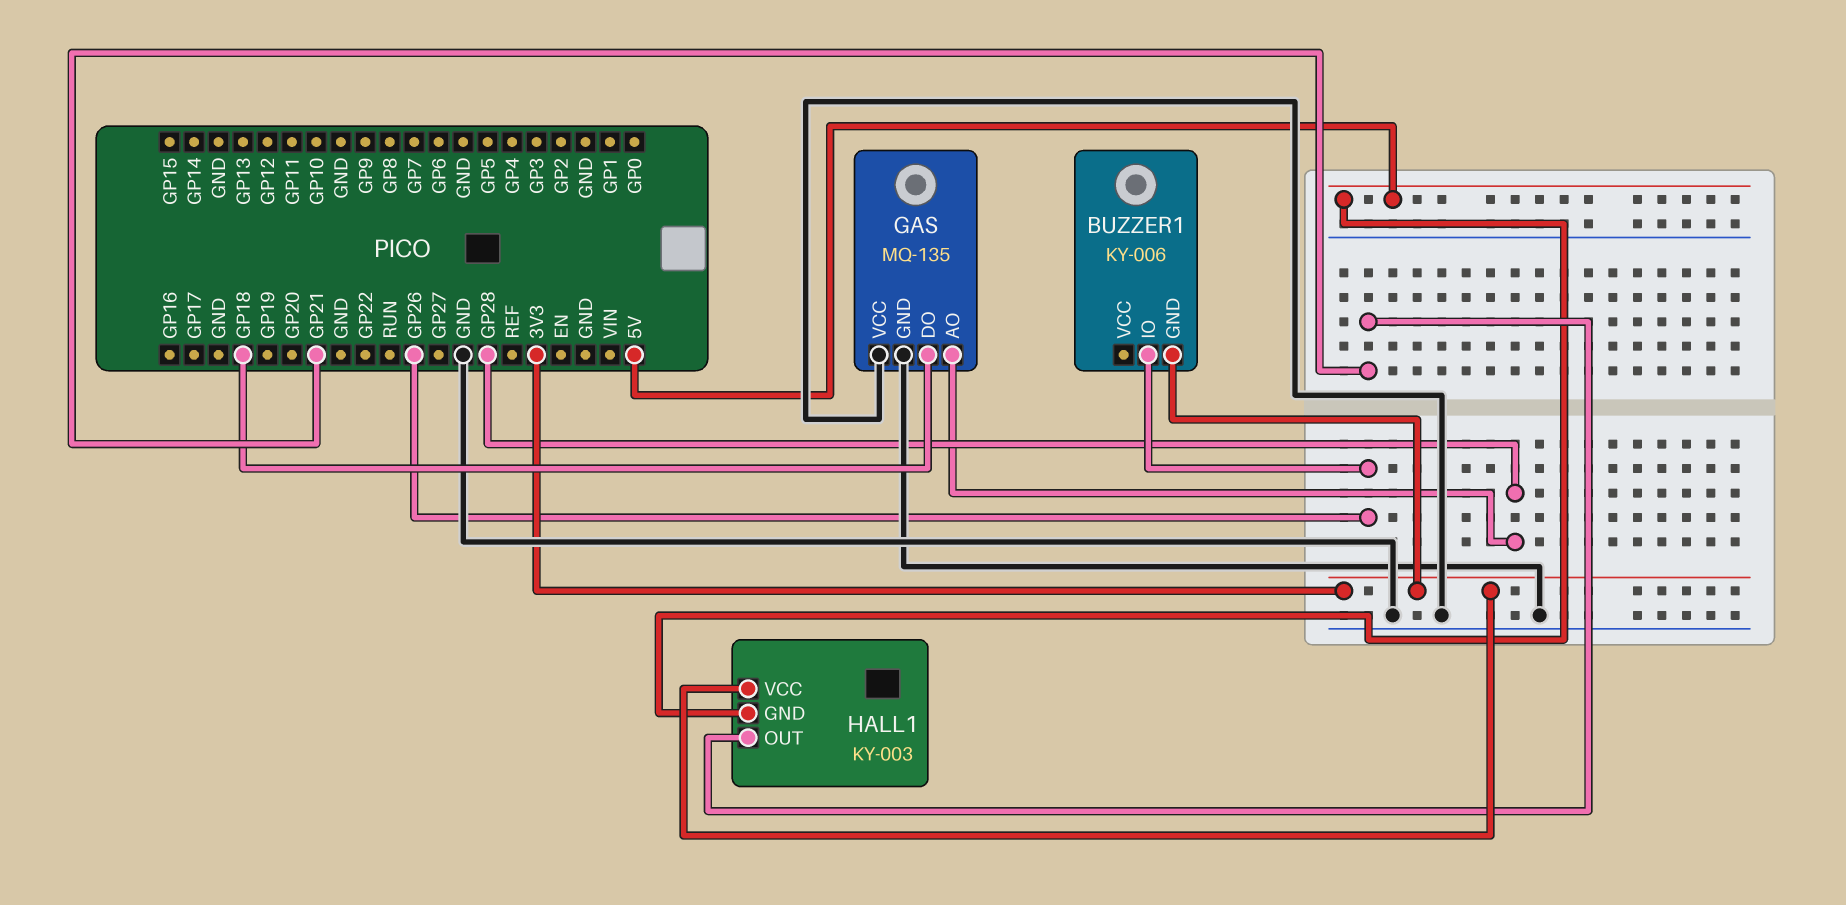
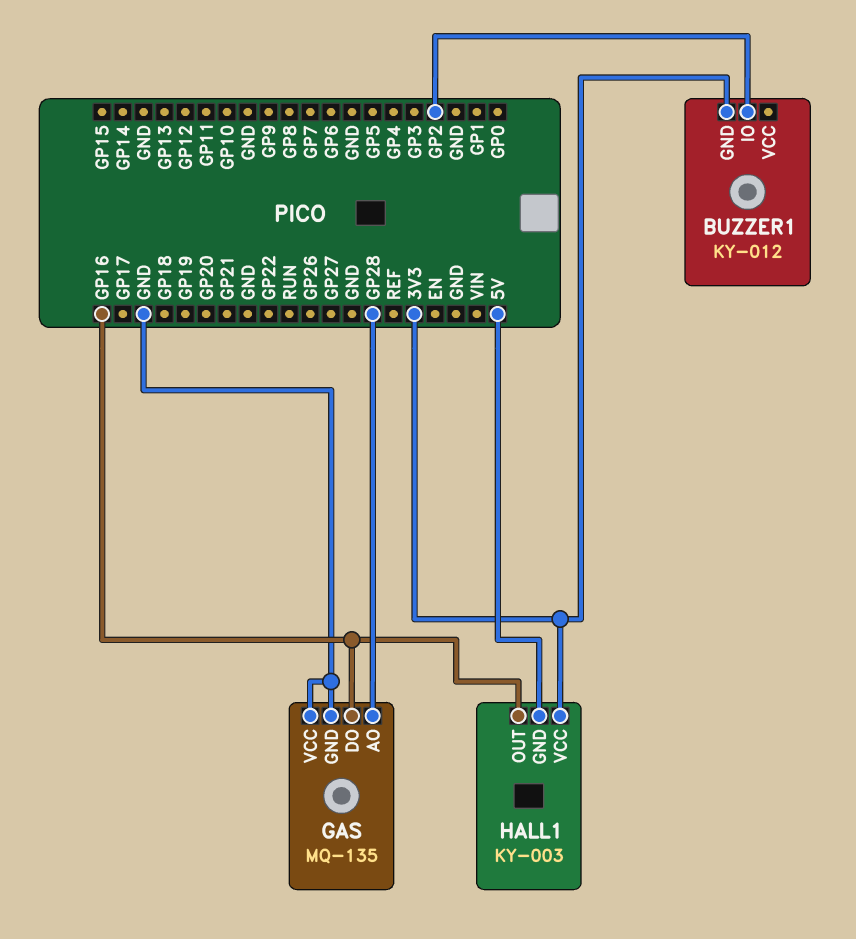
BUZZER1: KY-006 -> KY-012
BUZZER1 pin IO: GP26 -> GP2
GAS pin DO: GP18 -> GP16
HALL1 pin OUT: GP21 -> GP16

